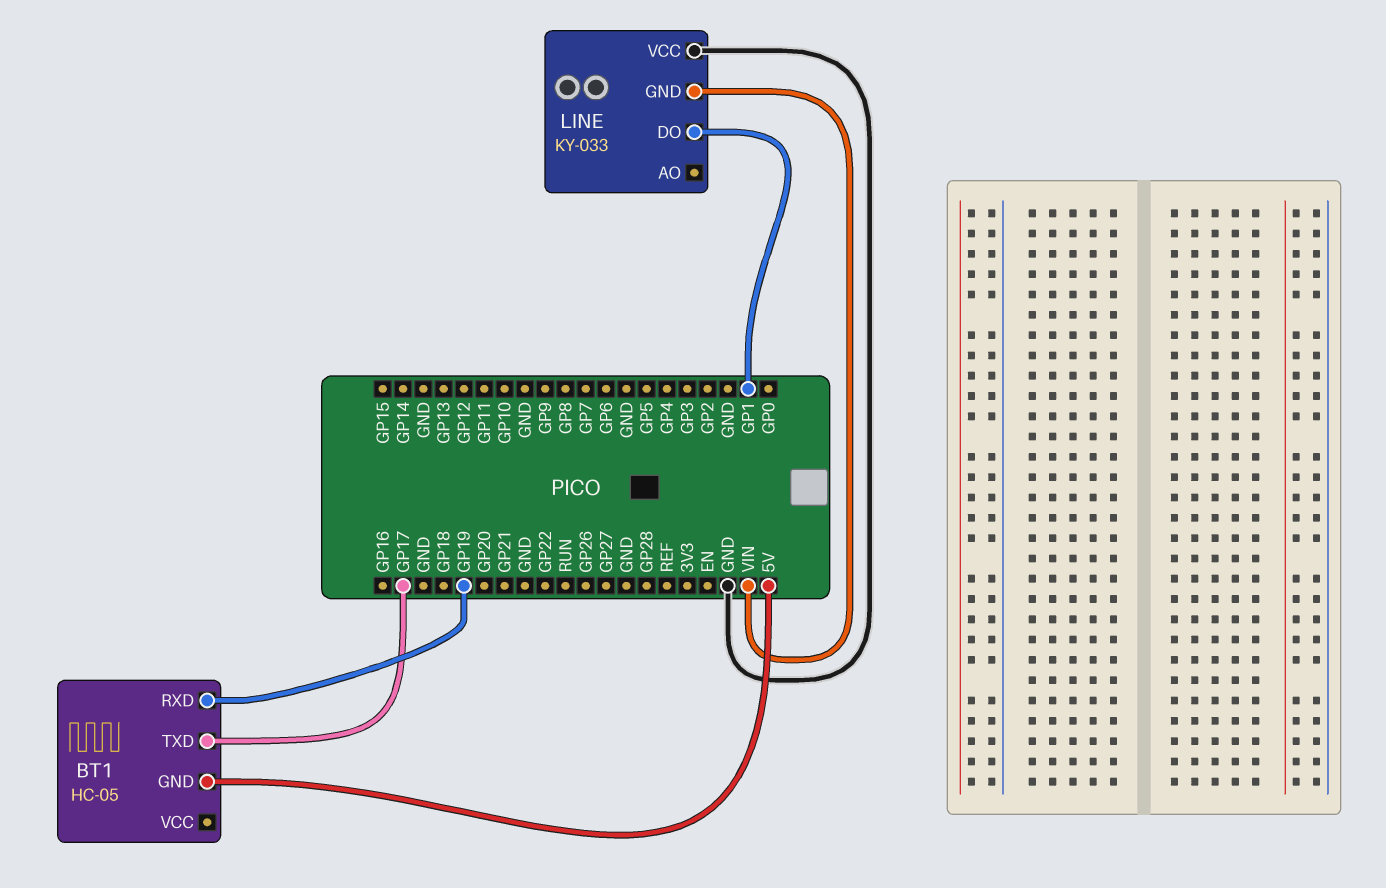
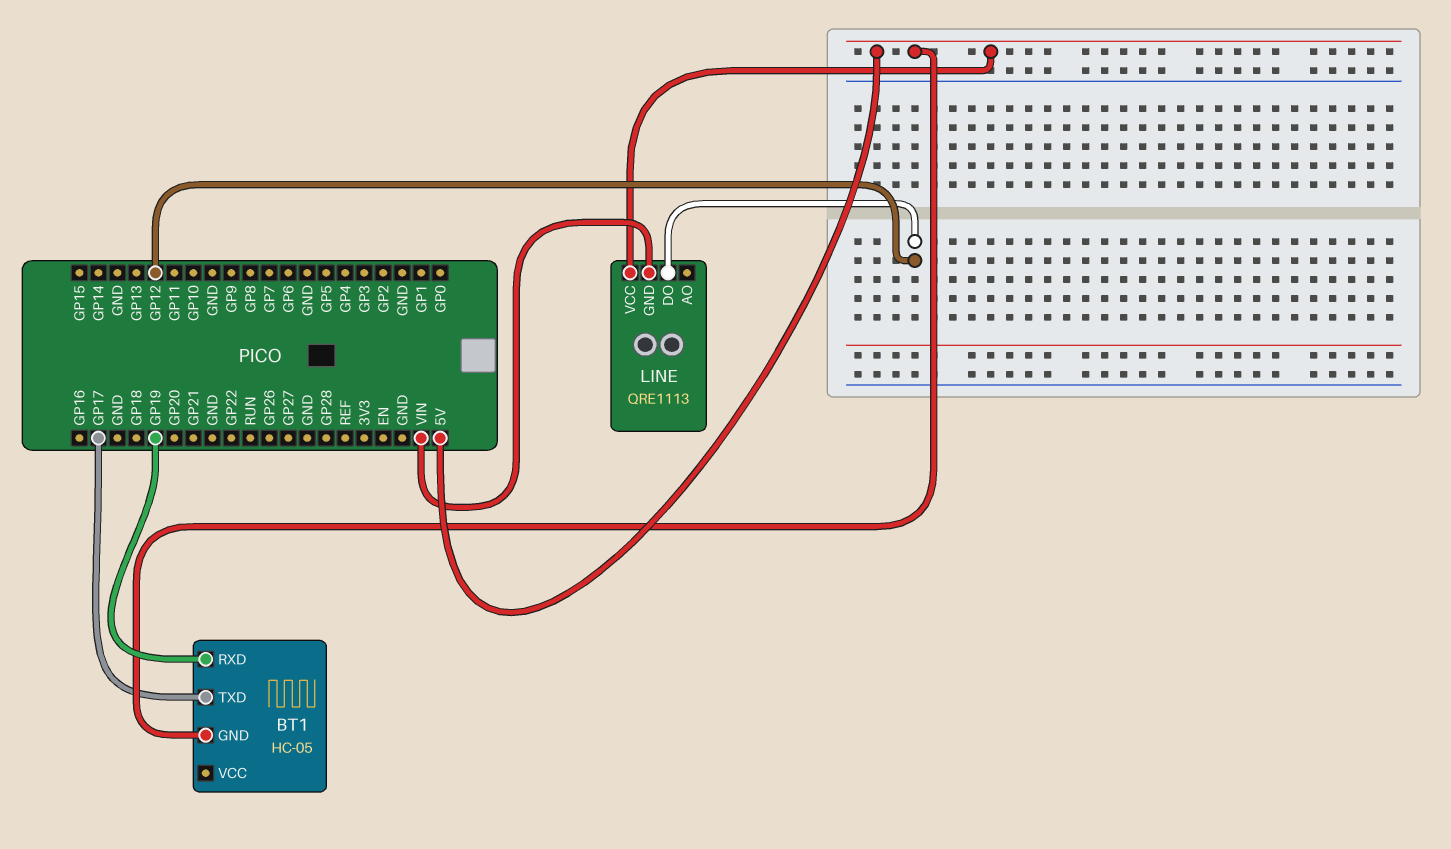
LINE: KY-033 -> QRE1113
LINE pin DO: GP1 -> GP12
LINE pin VCC: GND -> 5V

